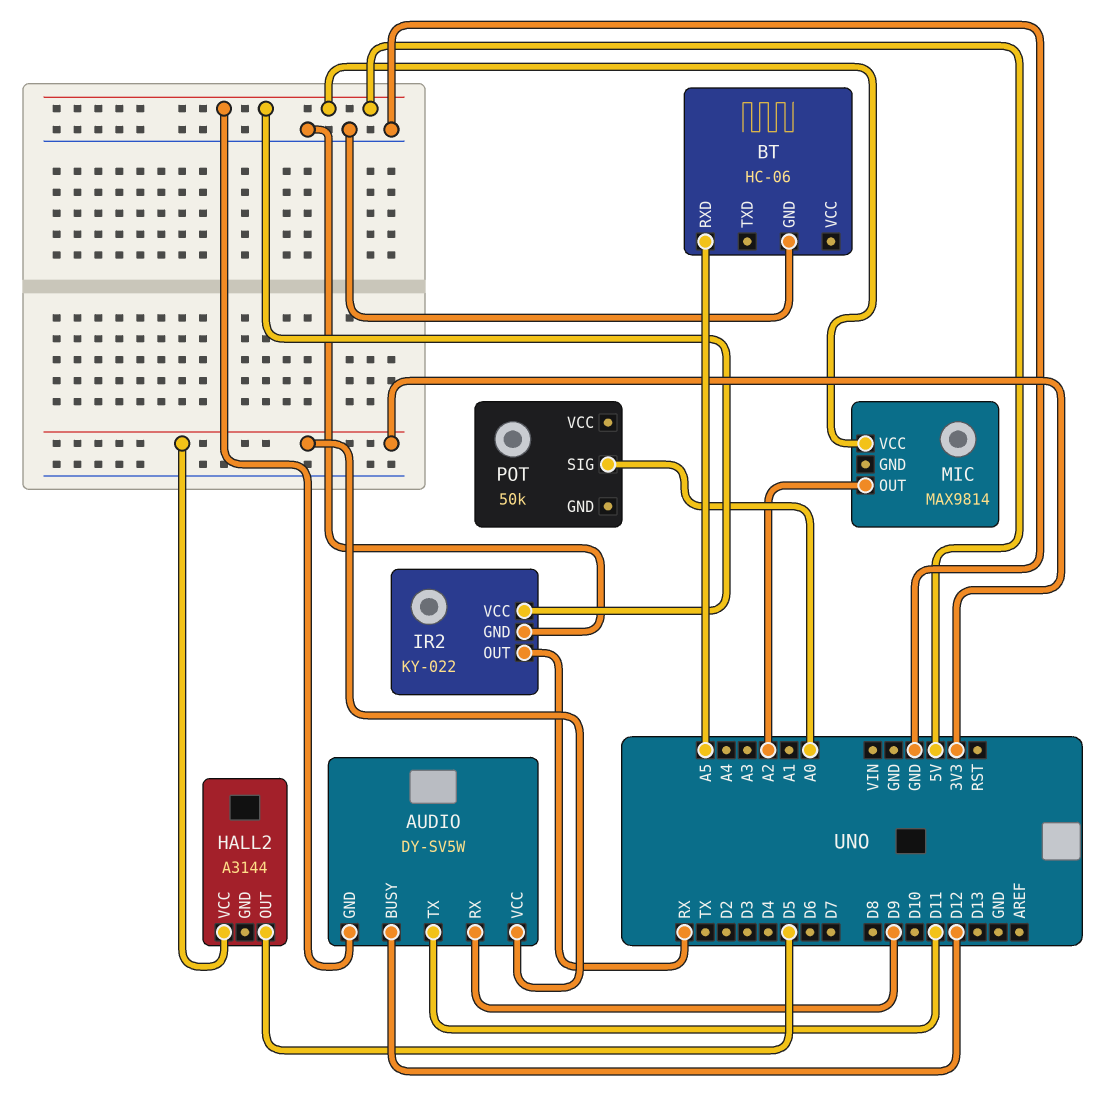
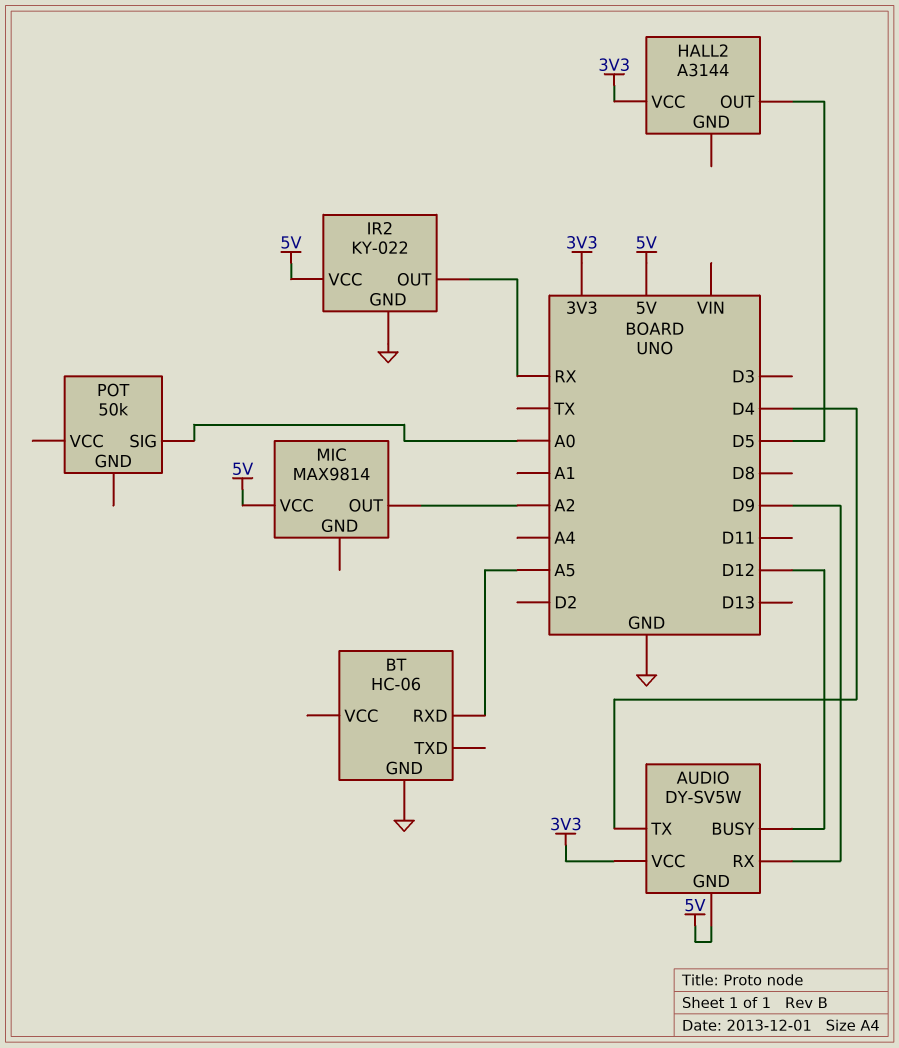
AUDIO pin TX: D11 -> D4

